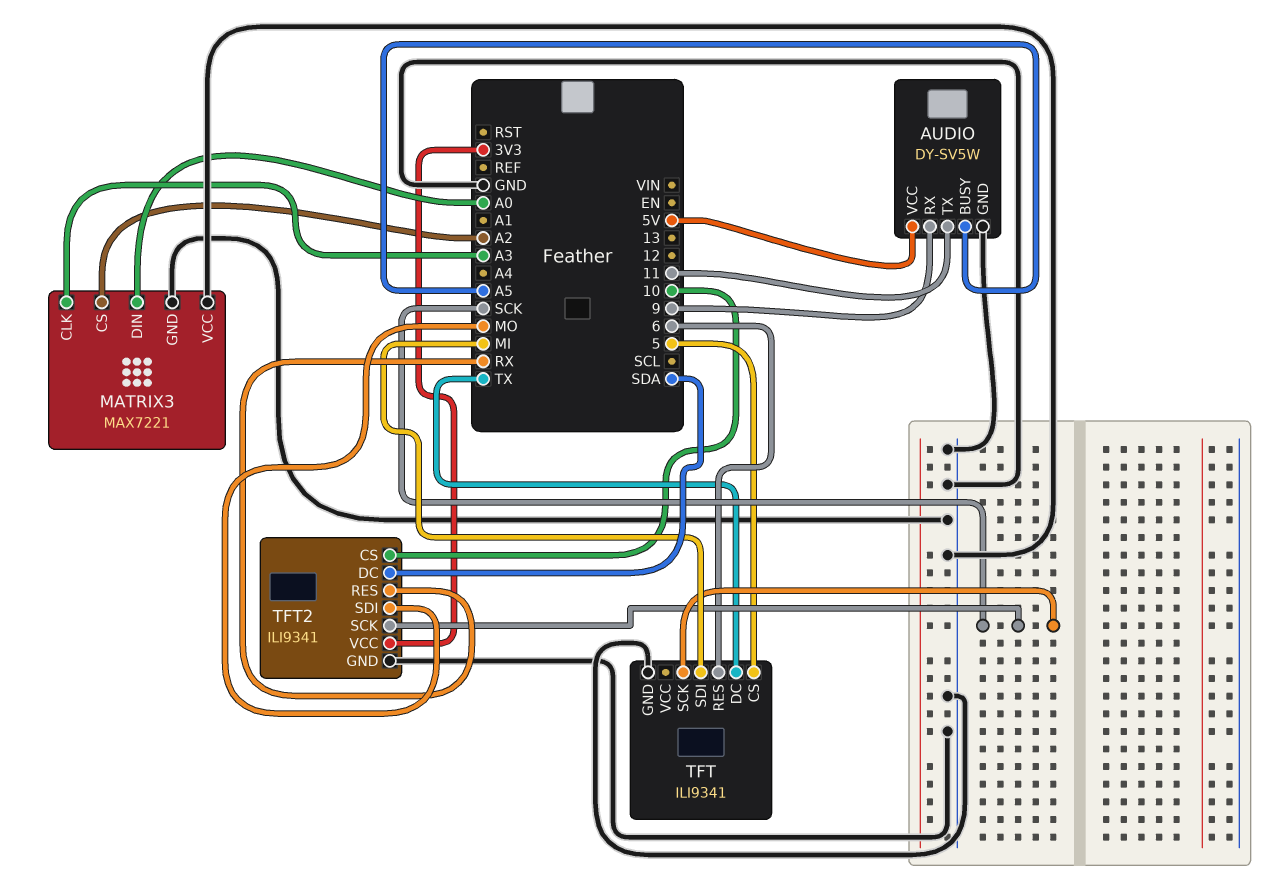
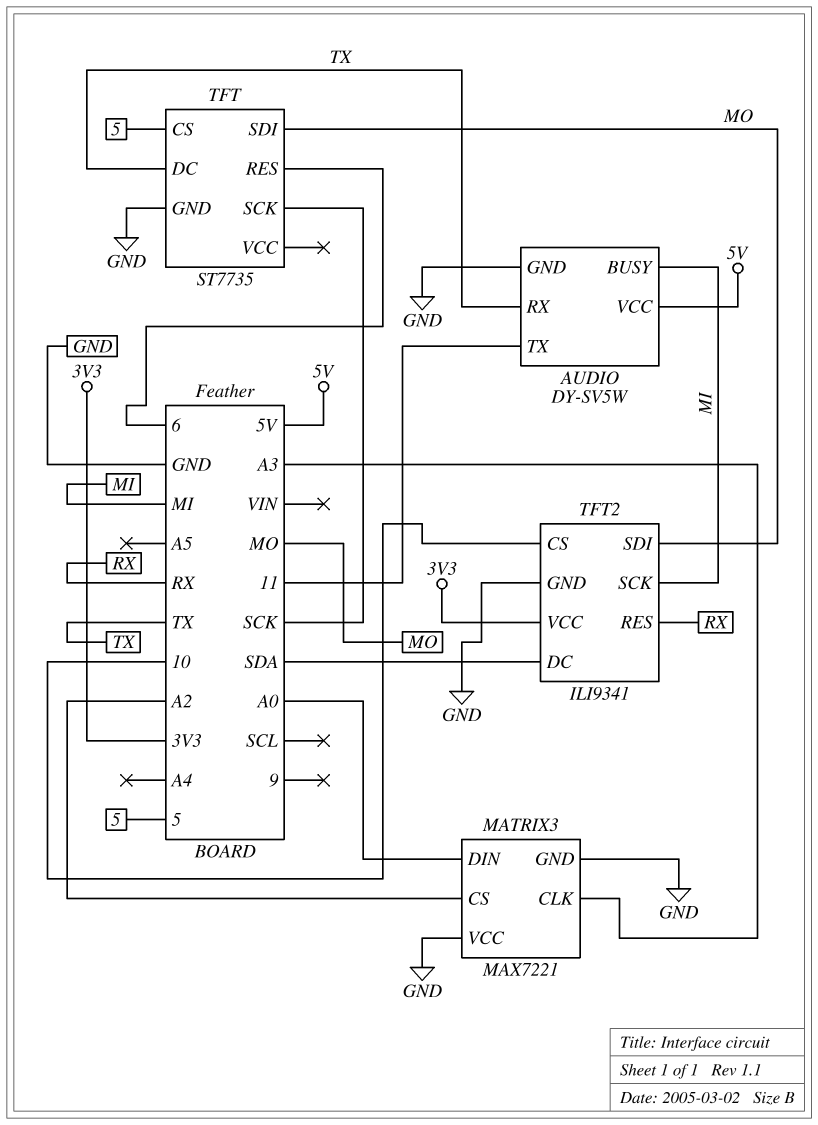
AUDIO pin BUSY: A5 -> MI
AUDIO pin RX: 9 -> TX
TFT: ILI9341 -> ST7735
TFT pin SDI: MI -> MO
TFT2 pin SCK: SCK -> MI

